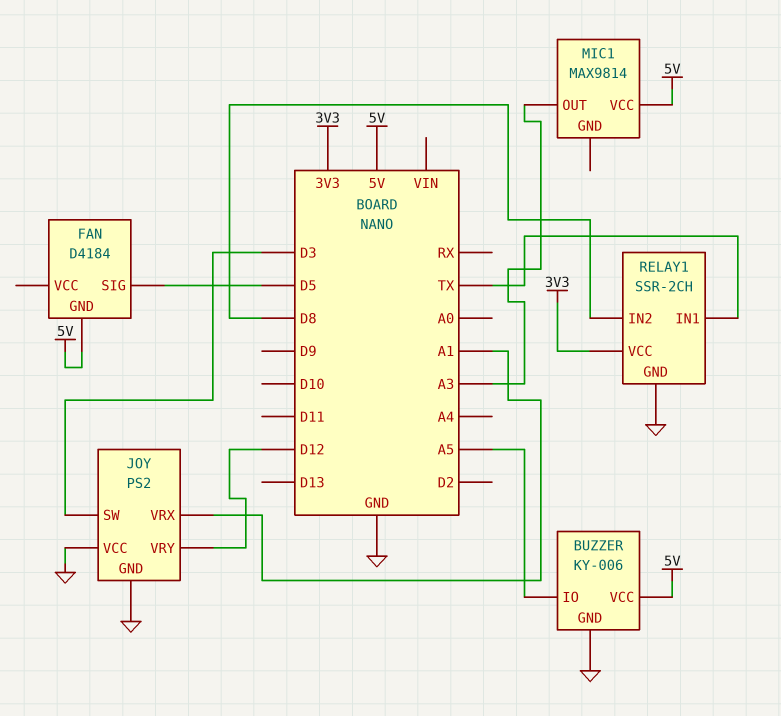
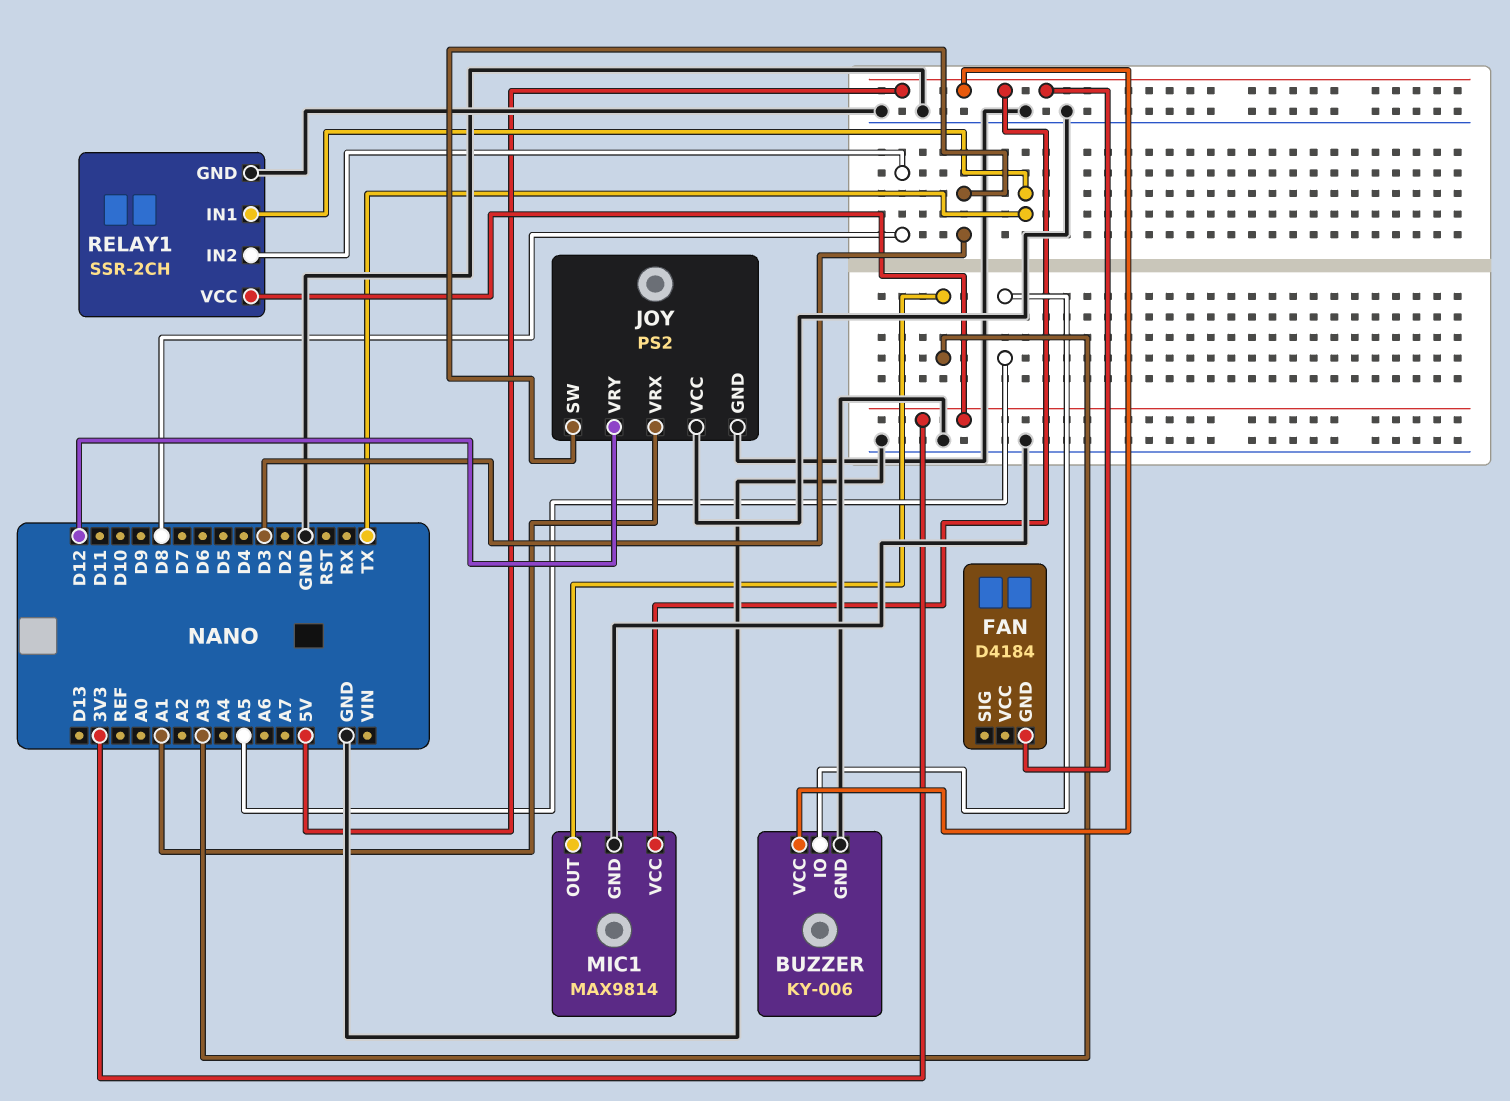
FAN pin SIG: D5 -> none
MIC1 pin GND: none -> GND

